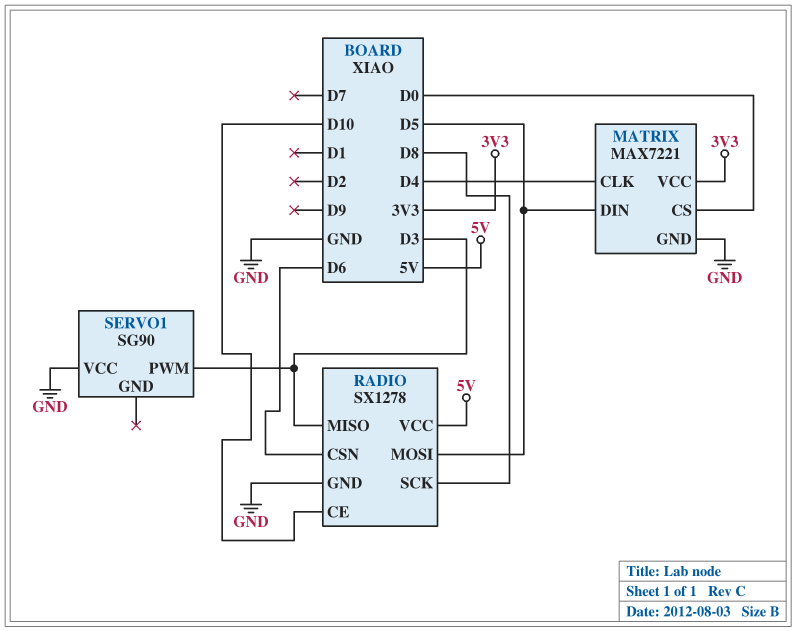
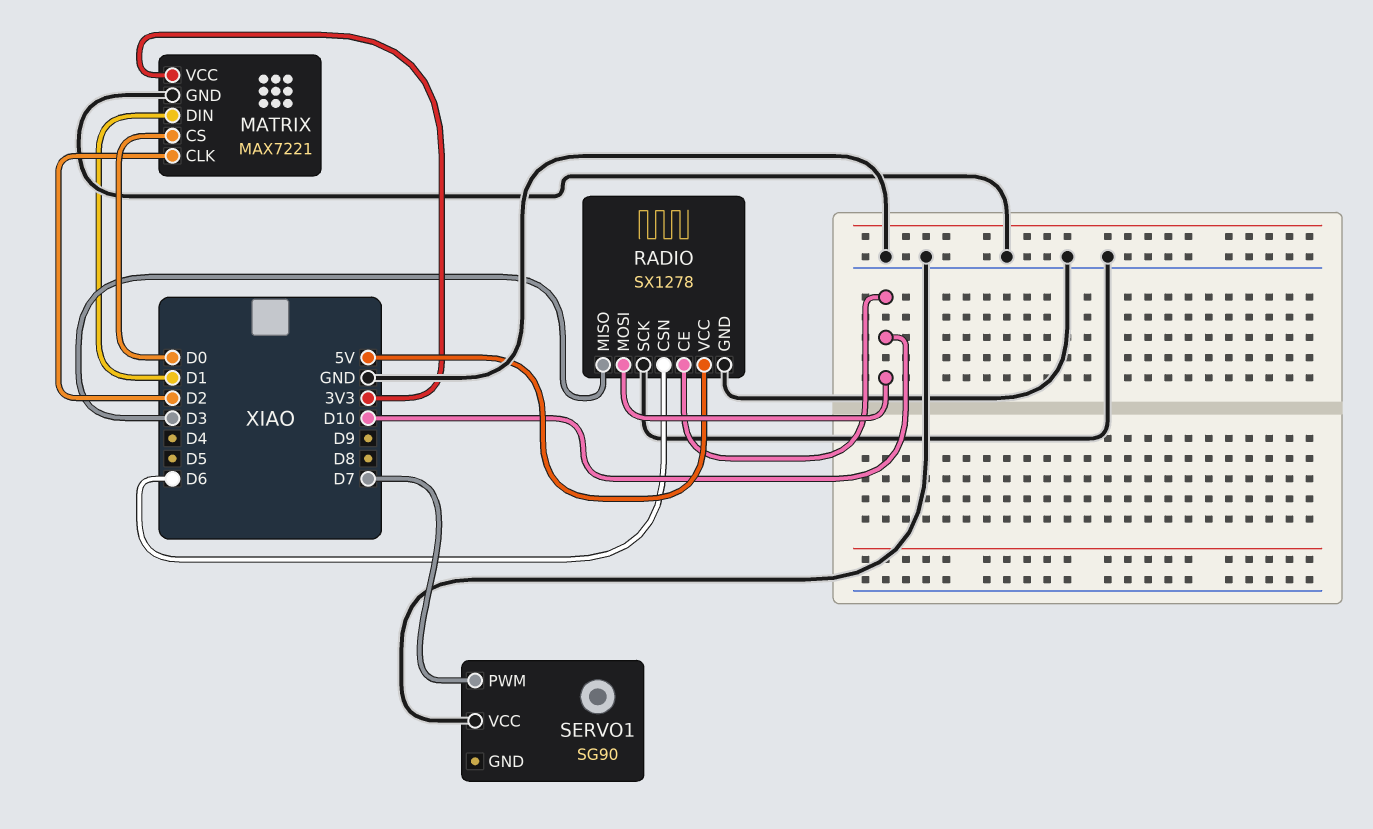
MATRIX pin CLK: D4 -> D2
MATRIX pin DIN: D5 -> D1
RADIO pin MOSI: D5 -> D10
RADIO pin SCK: D8 -> GND
SERVO1 pin PWM: D3 -> D7

